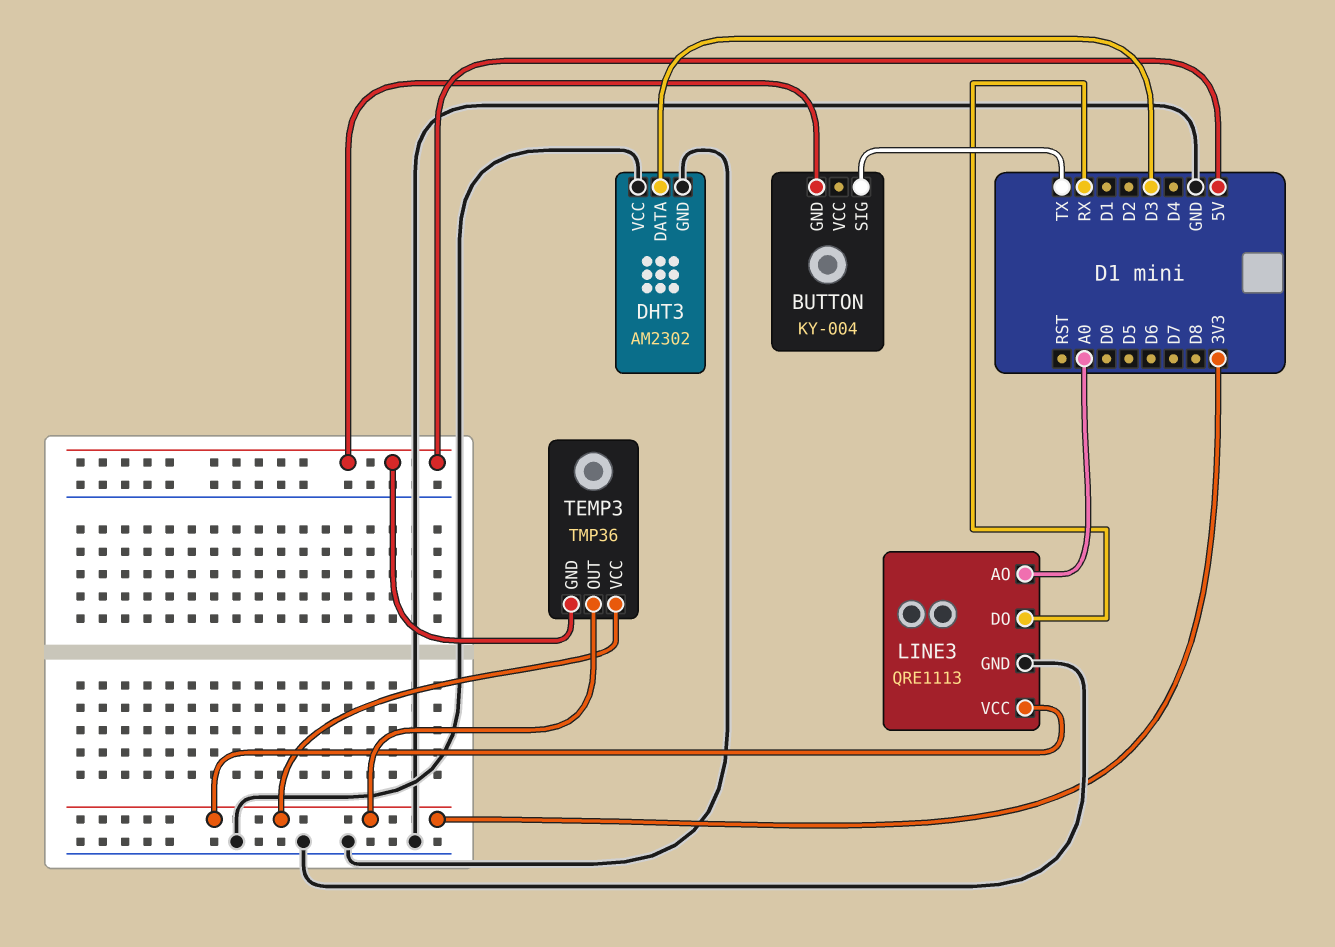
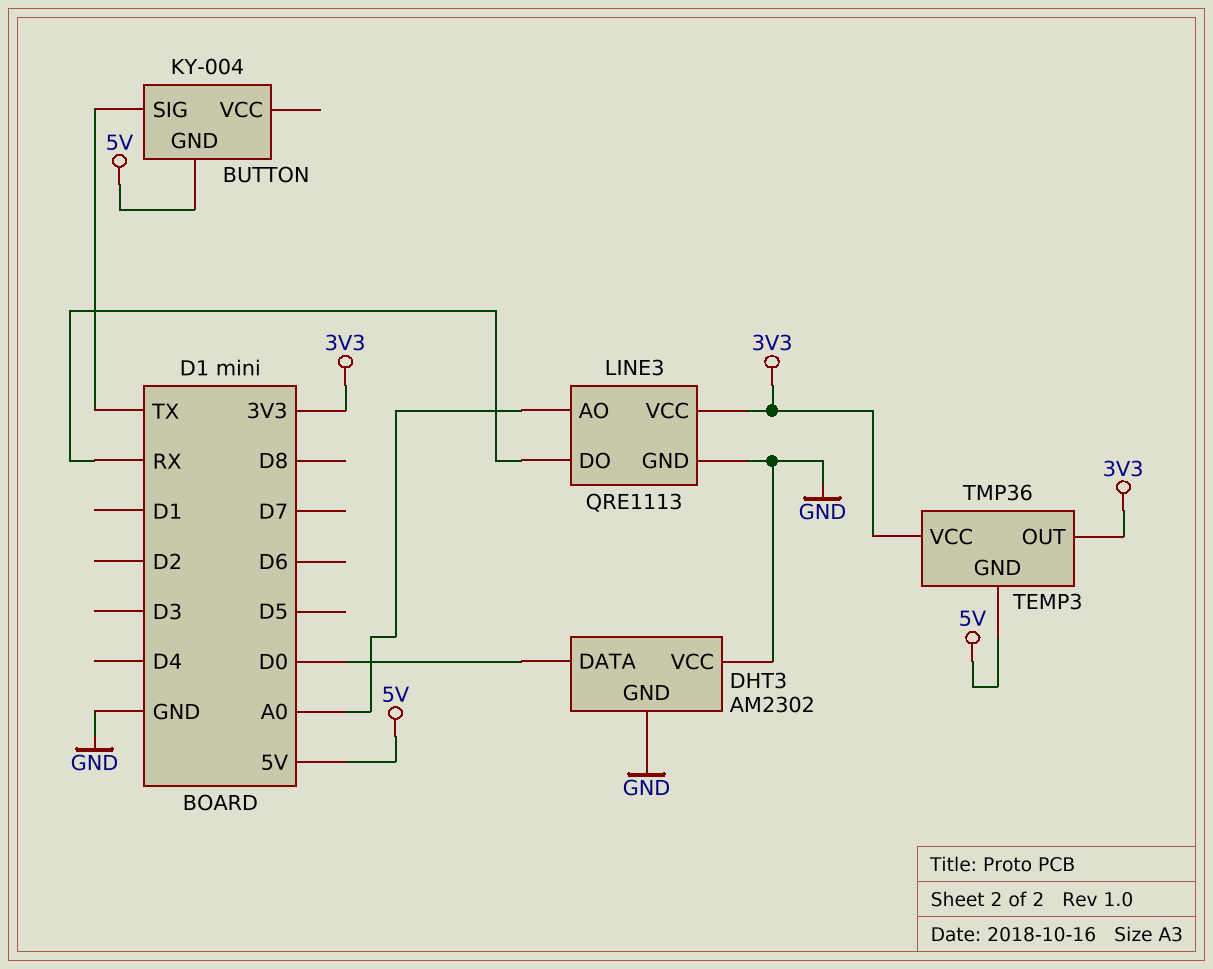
DHT3 pin DATA: D3 -> D0

